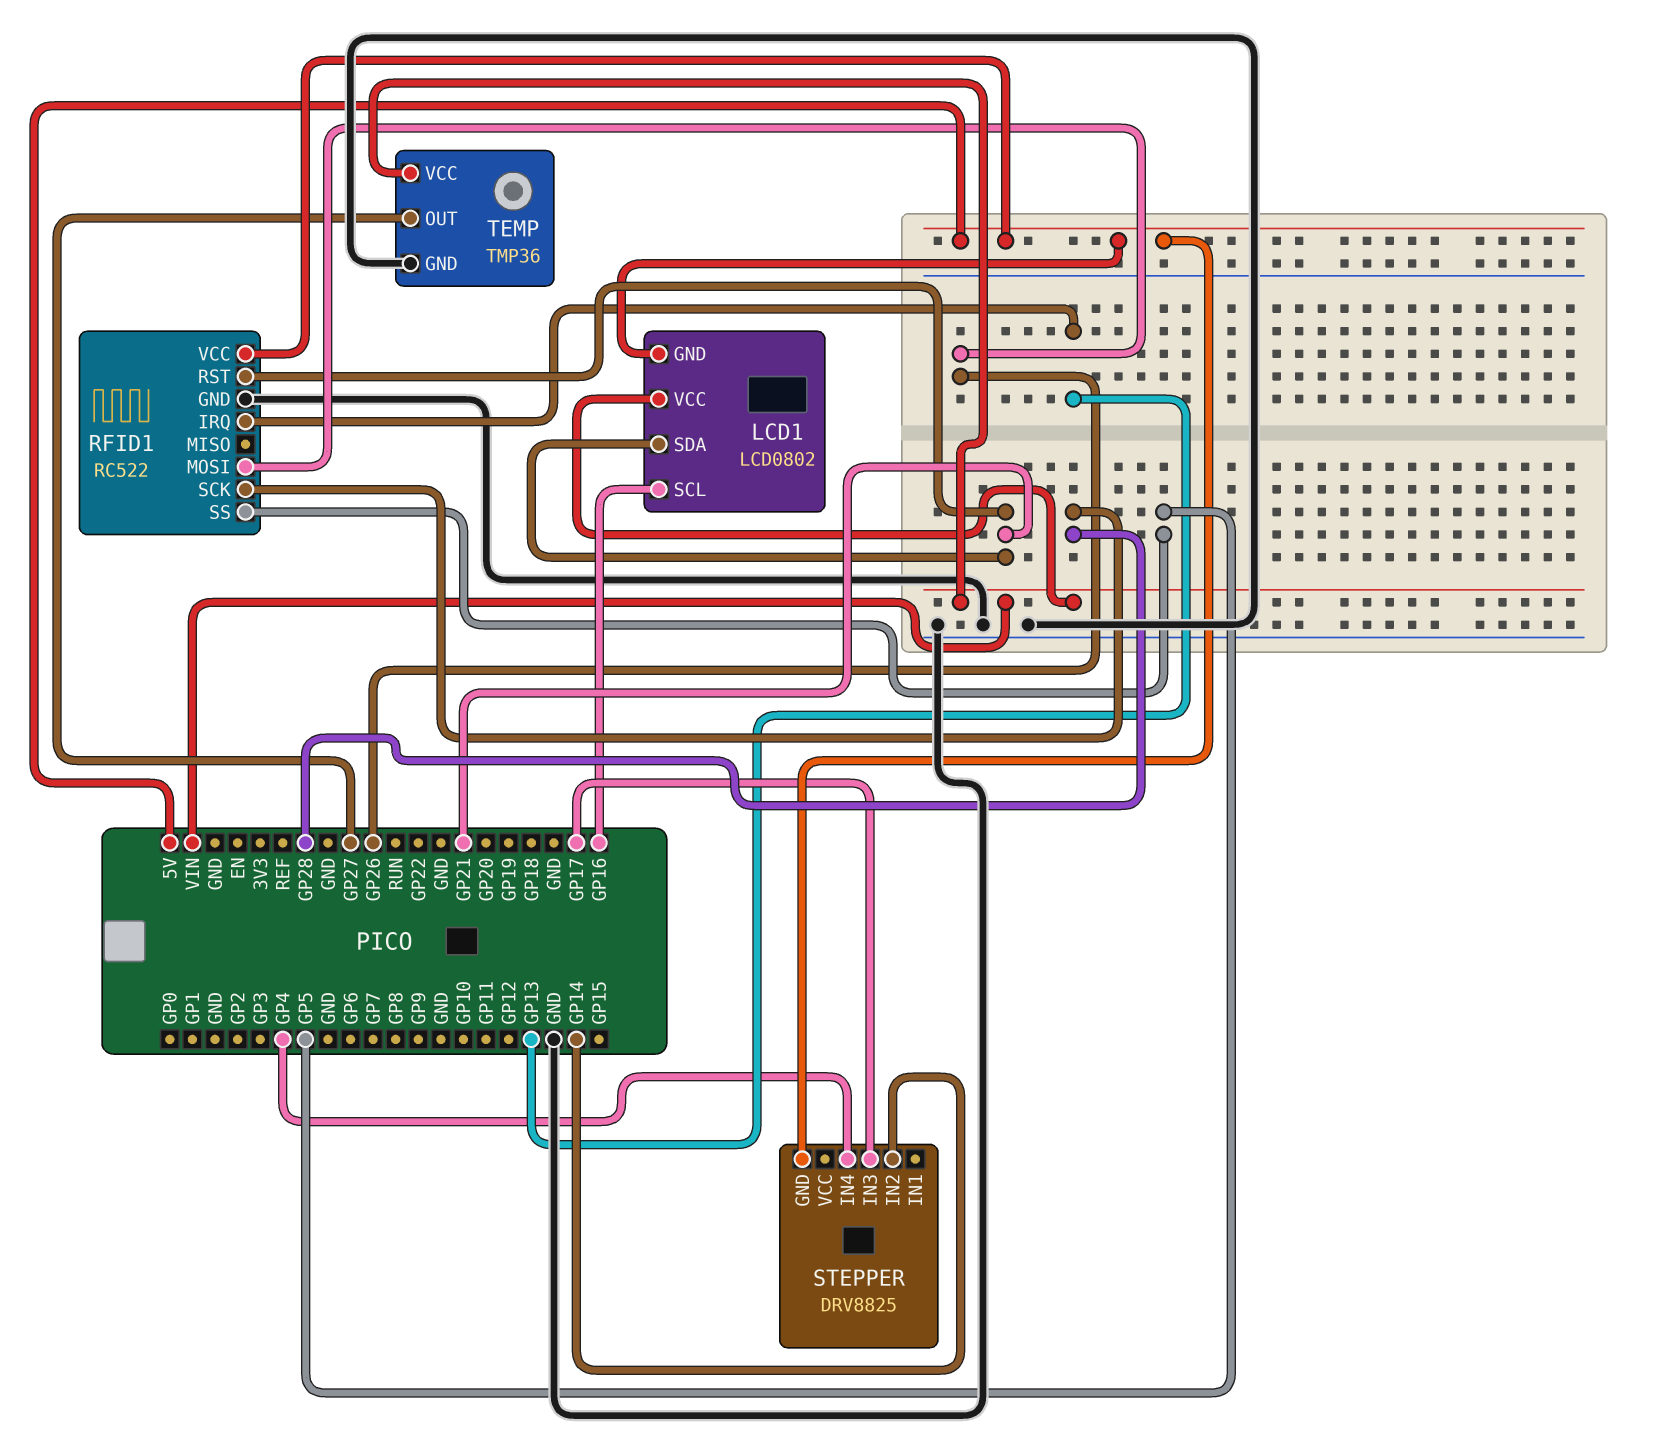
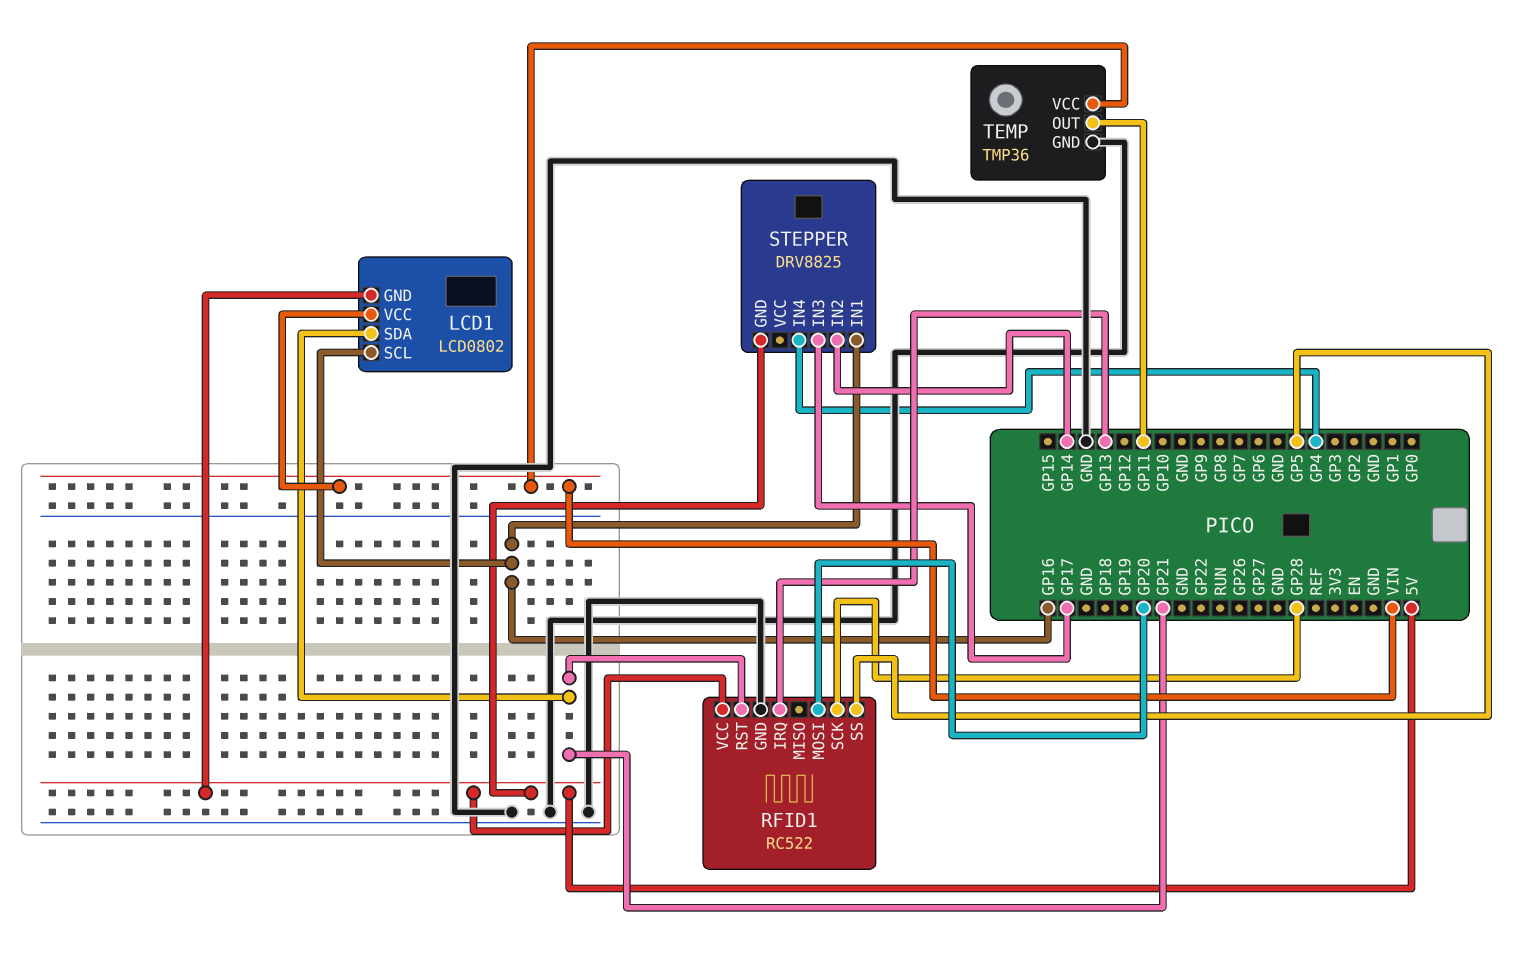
RFID1 pin MOSI: GP26 -> GP20
STEPPER pin IN1: none -> GP16
TEMP pin OUT: GP27 -> GP11

